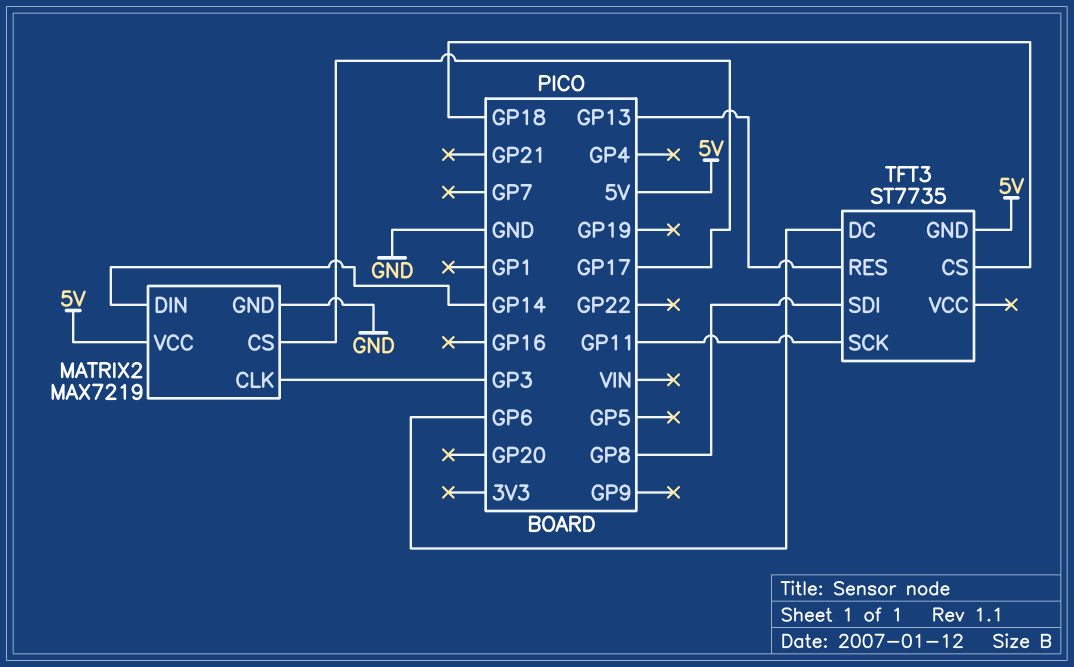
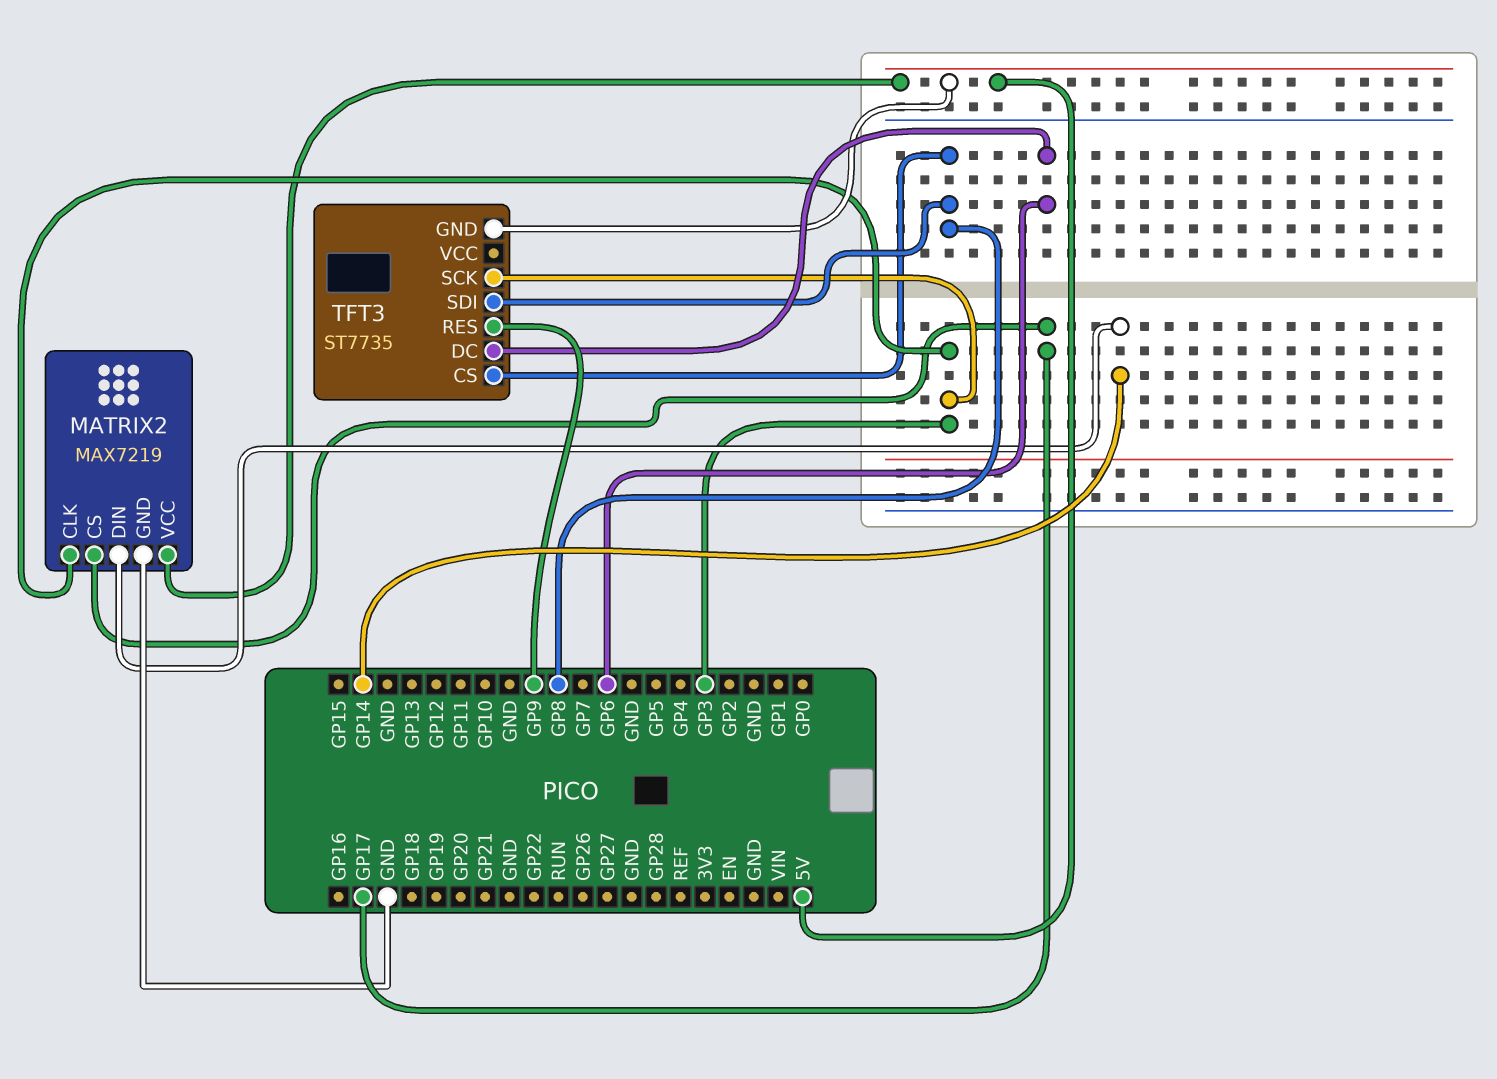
TFT3 pin CS: GP18 -> GP8
TFT3 pin RES: GP13 -> GP9
TFT3 pin SCK: GP11 -> GP3

